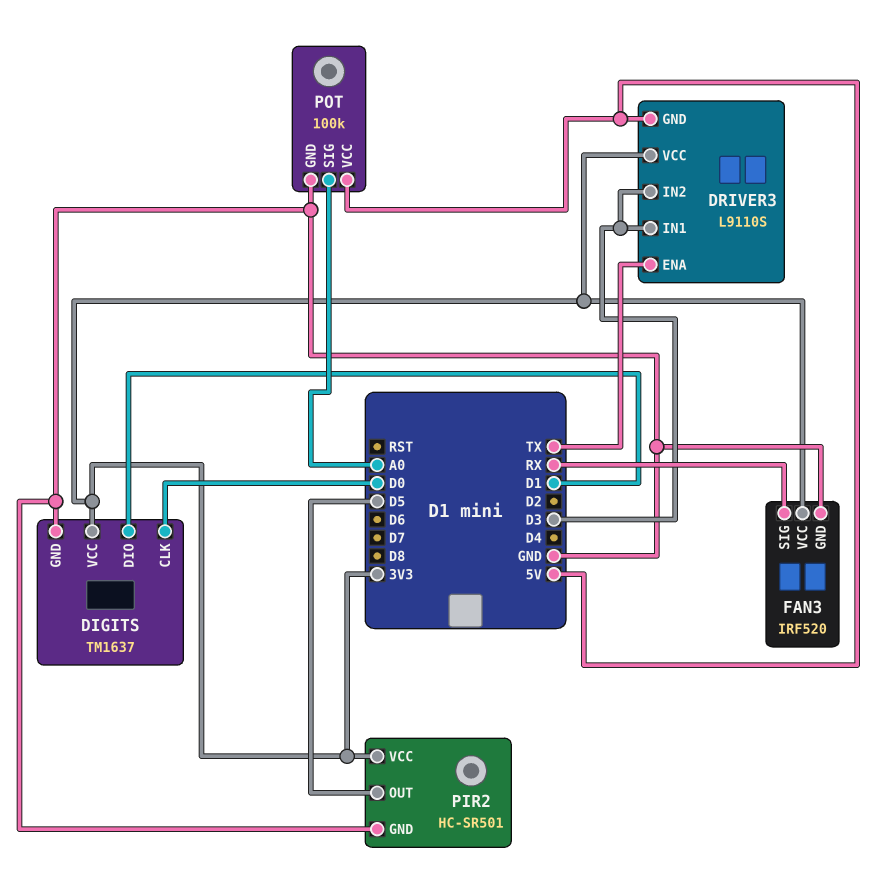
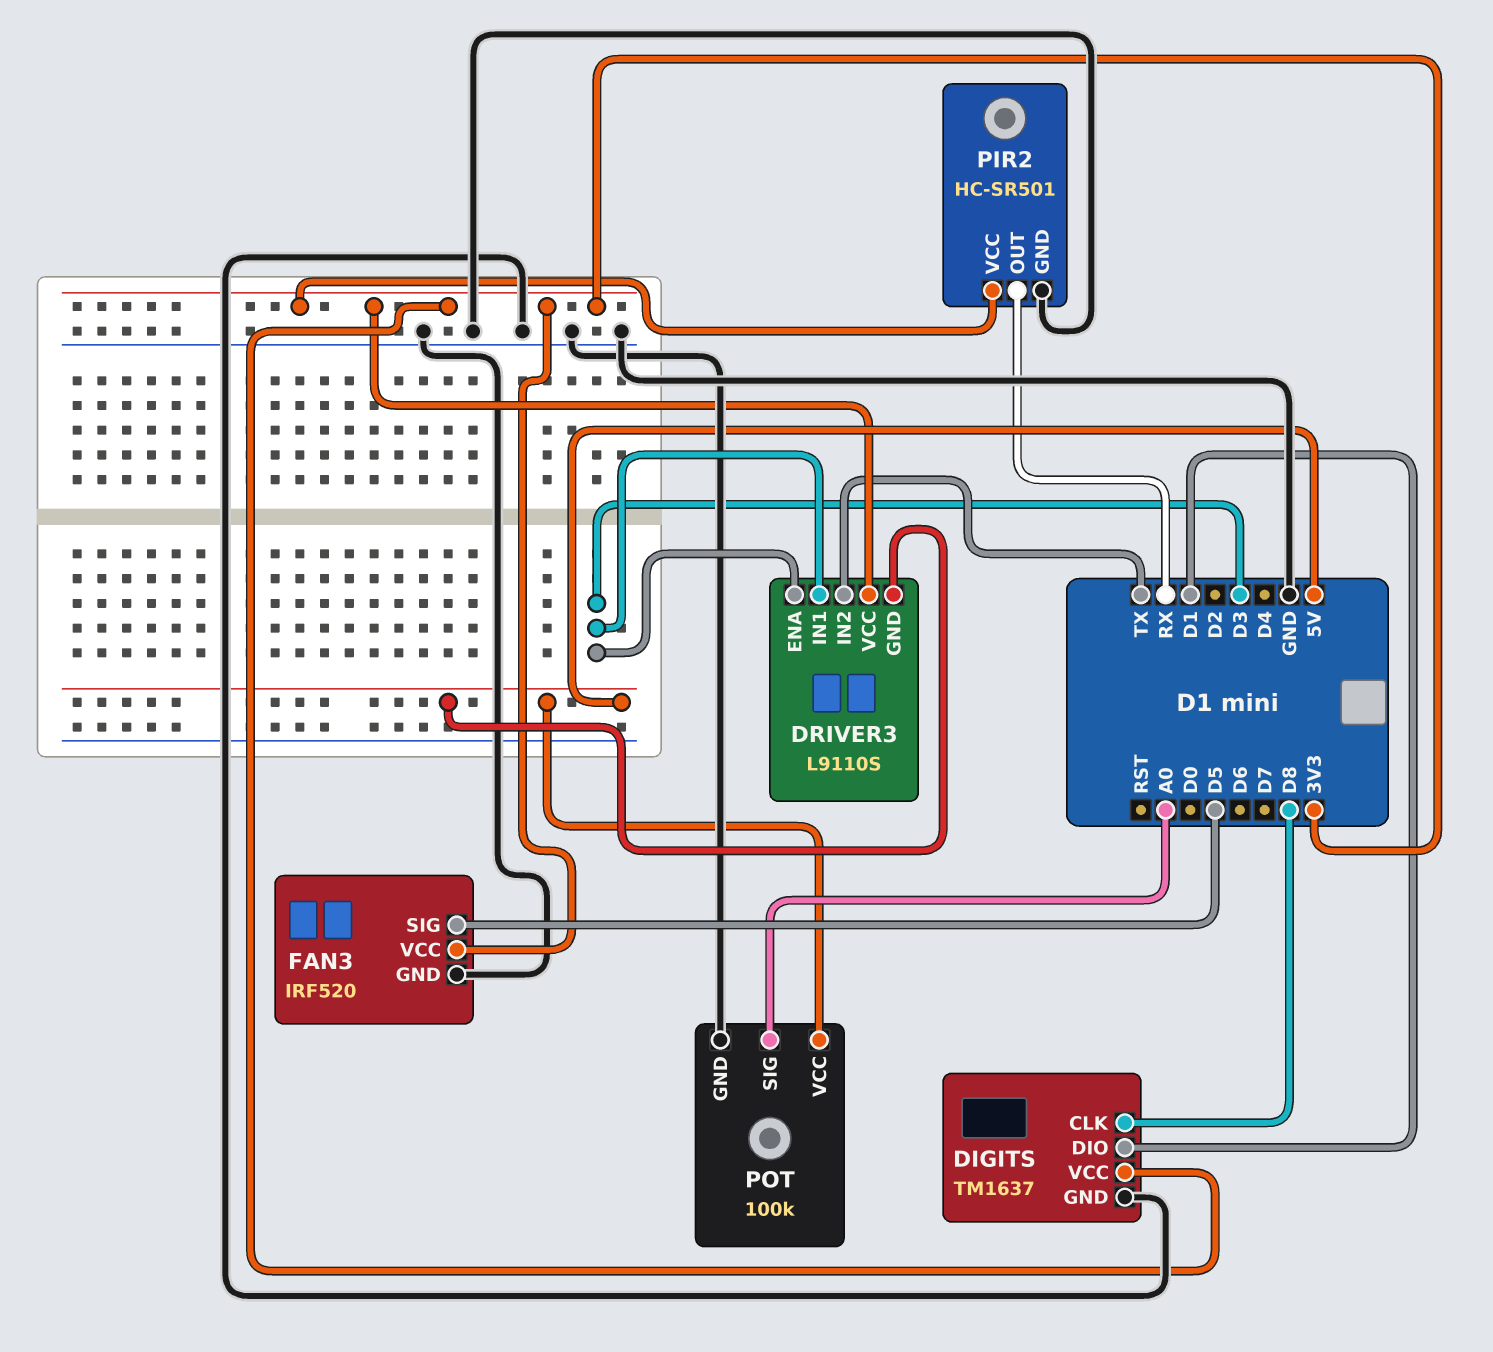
DIGITS pin CLK: D0 -> D8
DRIVER3 pin ENA: TX -> D3
DRIVER3 pin IN2: D3 -> TX
FAN3 pin SIG: RX -> D5
PIR2 pin OUT: D5 -> RX

